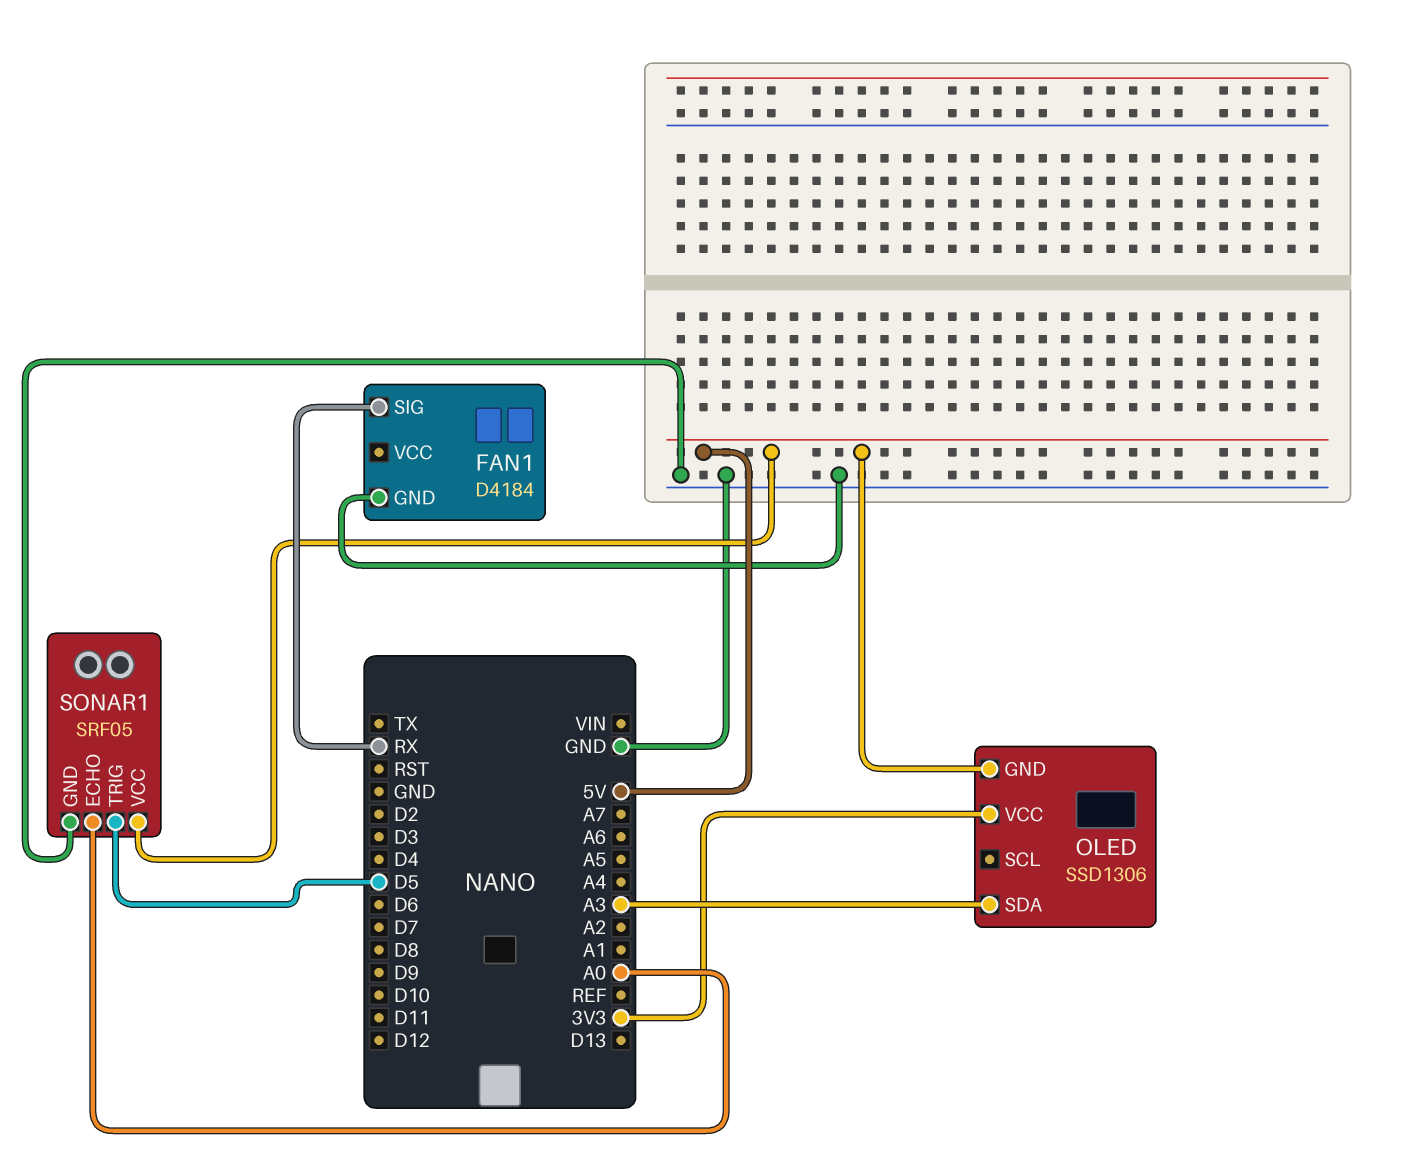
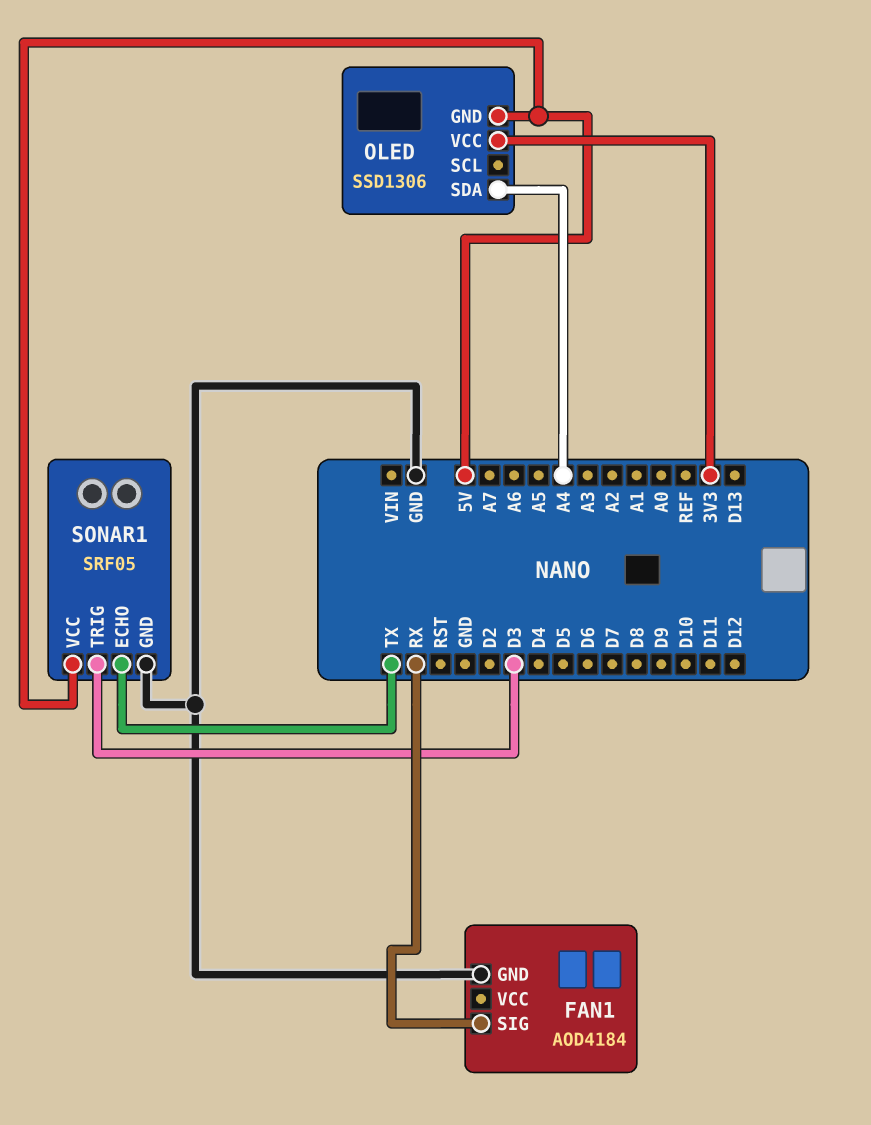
FAN1: D4184 -> AOD4184
OLED pin SDA: A3 -> A4
SONAR1 pin ECHO: A0 -> TX
SONAR1 pin TRIG: D5 -> D3

